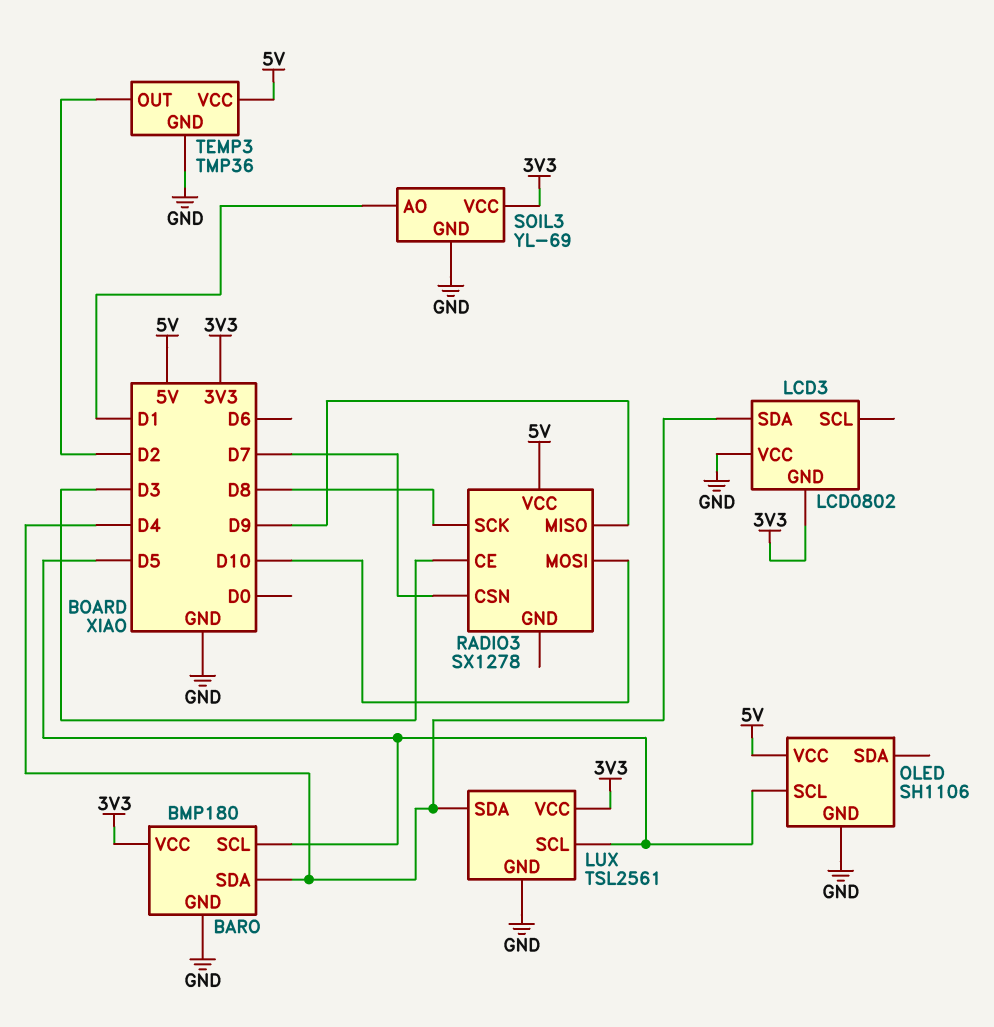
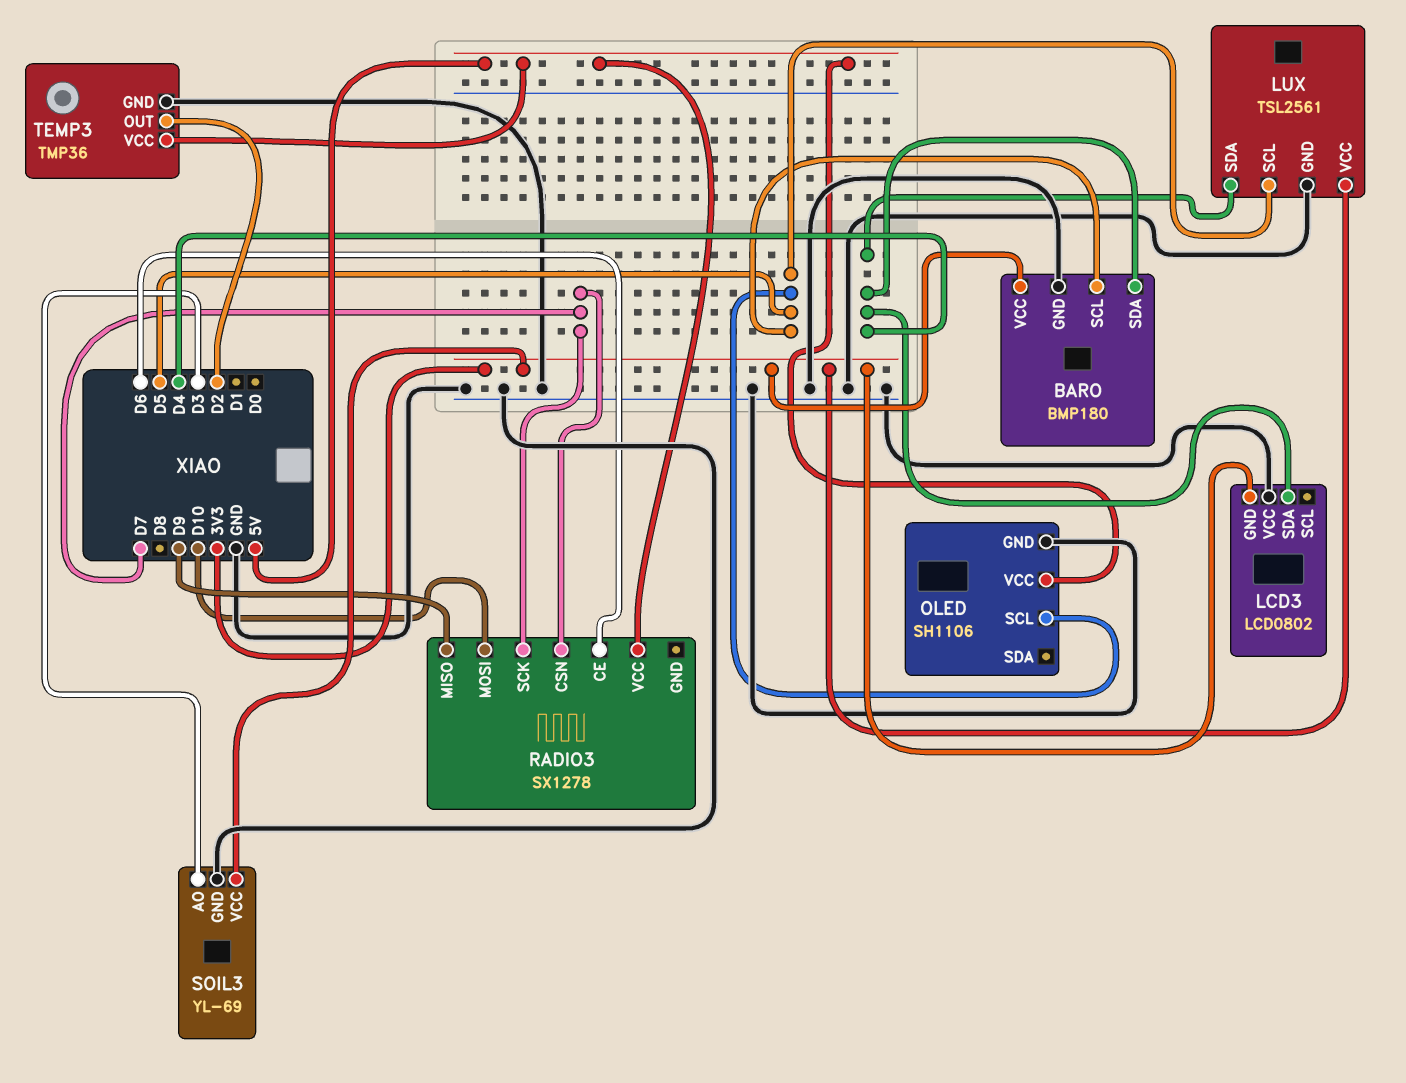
RADIO3 pin CE: D3 -> D6
RADIO3 pin SCK: D8 -> D7
SOIL3 pin AO: D1 -> D3

